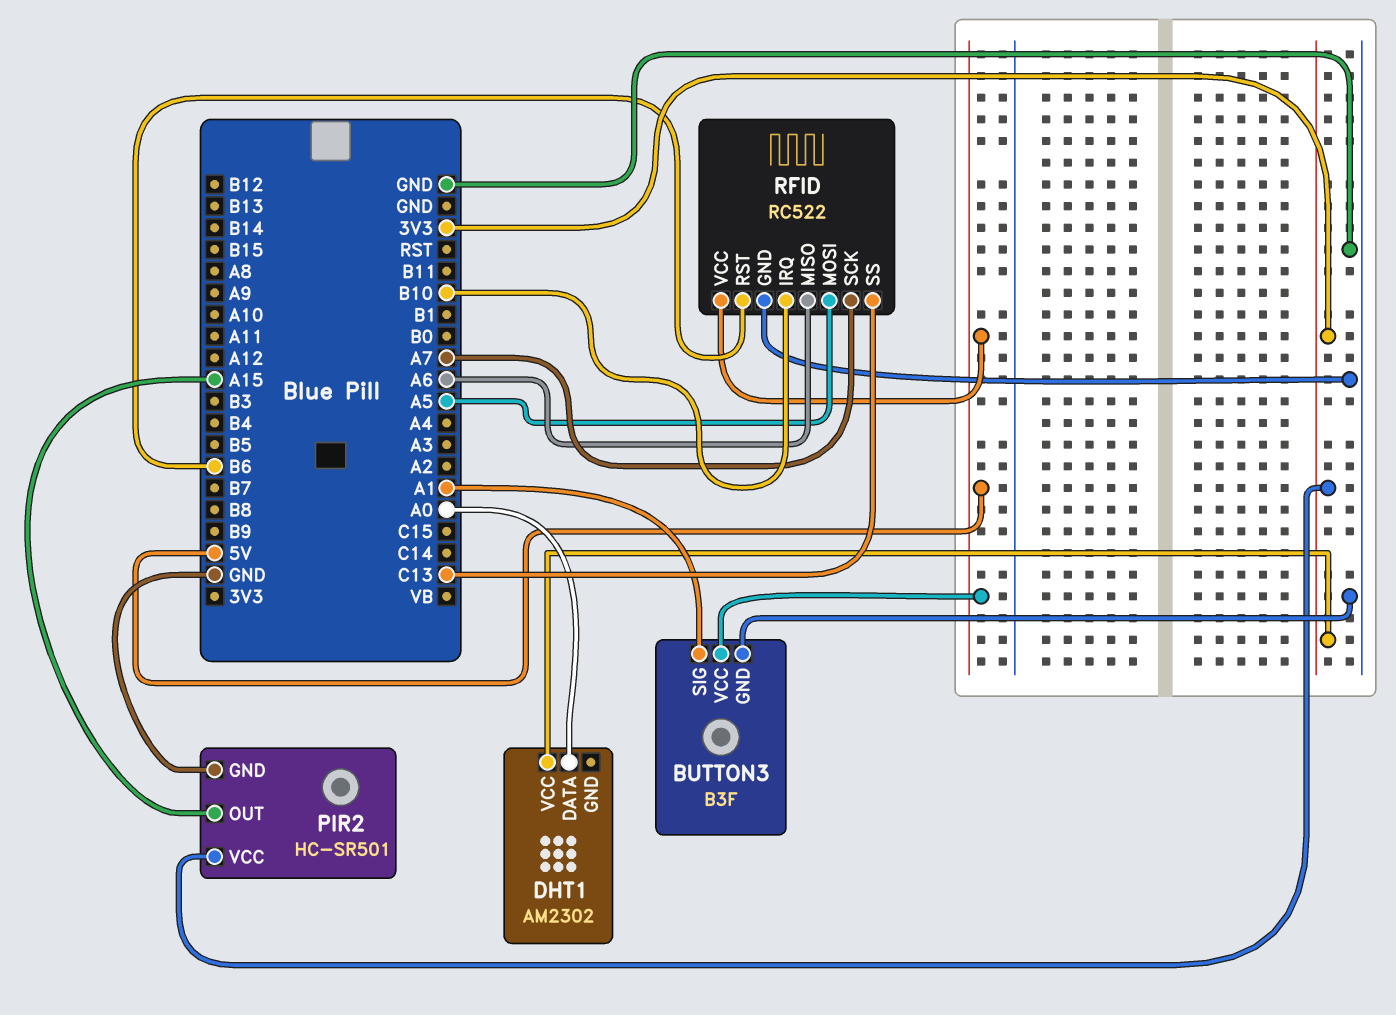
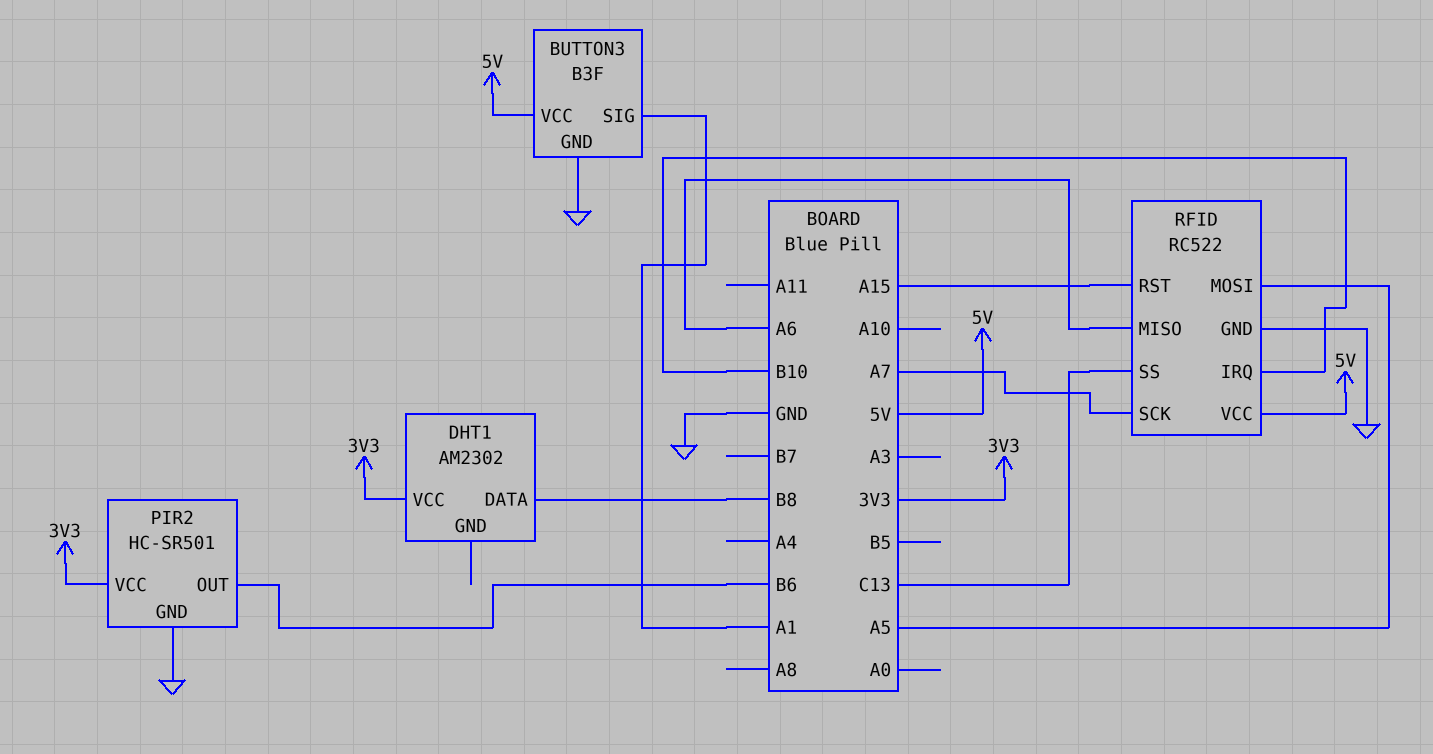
DHT1 pin DATA: A0 -> B8
PIR2 pin OUT: A15 -> B6
RFID pin RST: B6 -> A15

